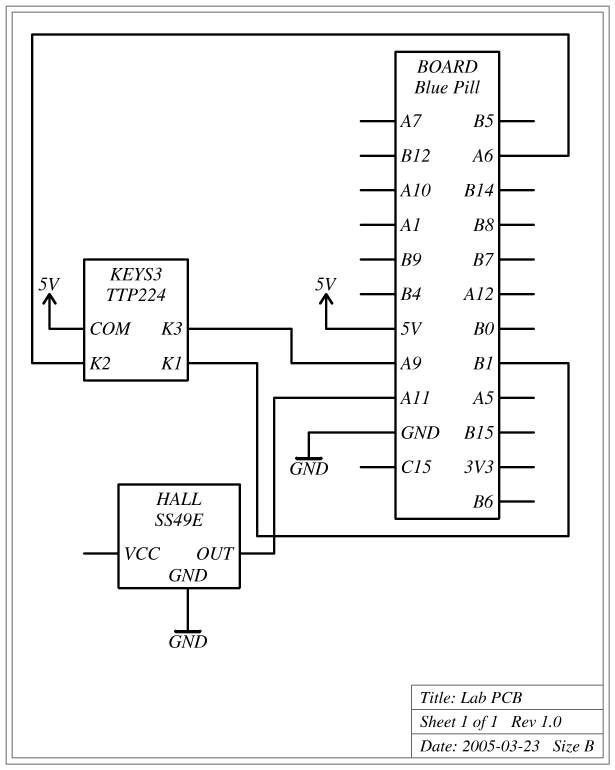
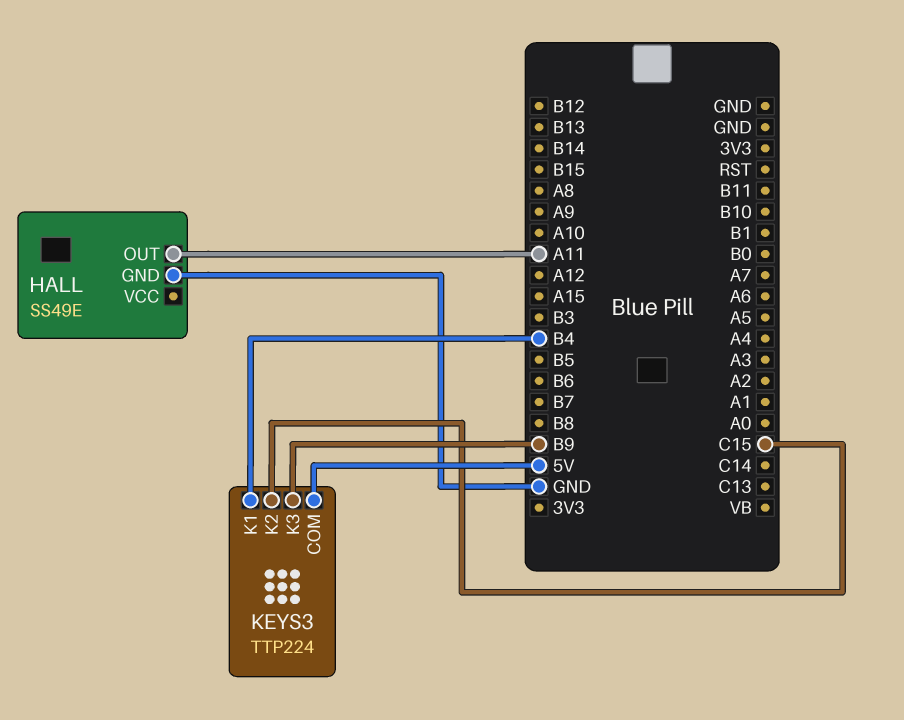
KEYS3 pin K1: B1 -> B4
KEYS3 pin K2: A6 -> C15
KEYS3 pin K3: A9 -> B9

